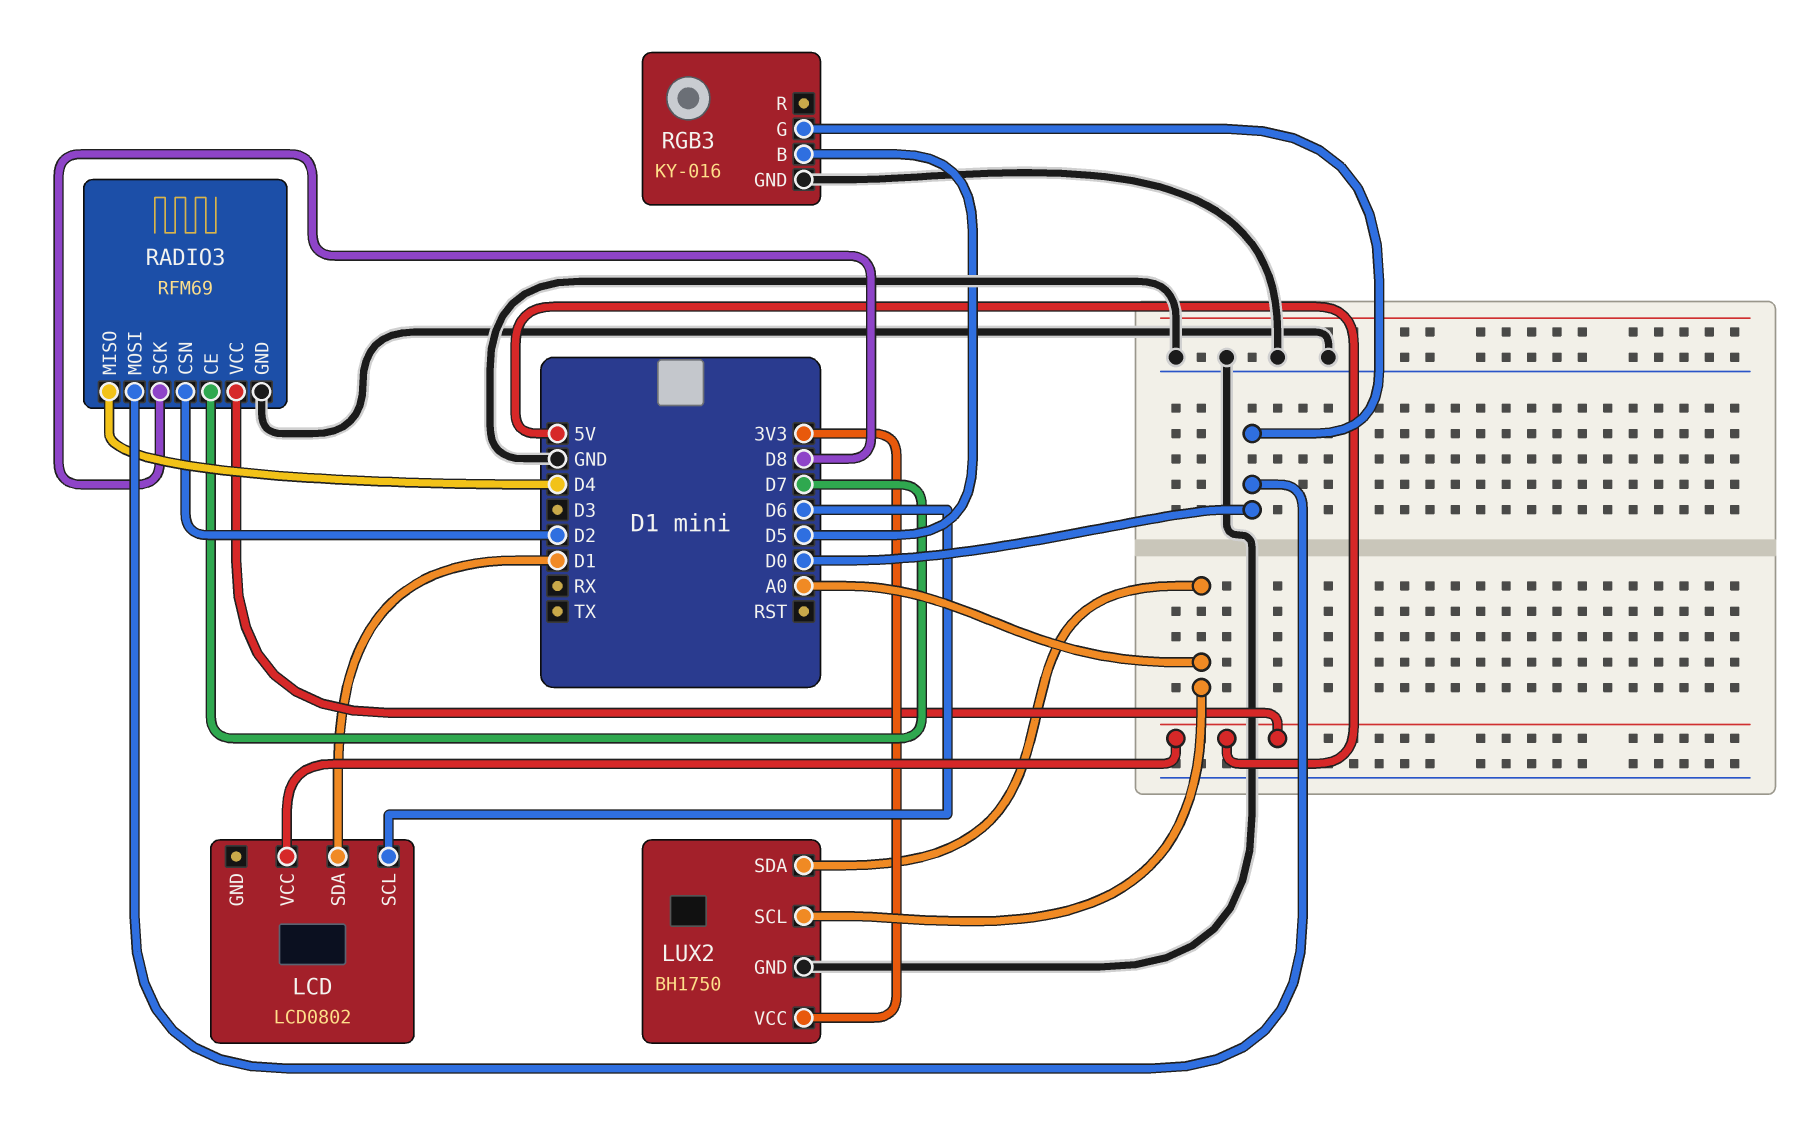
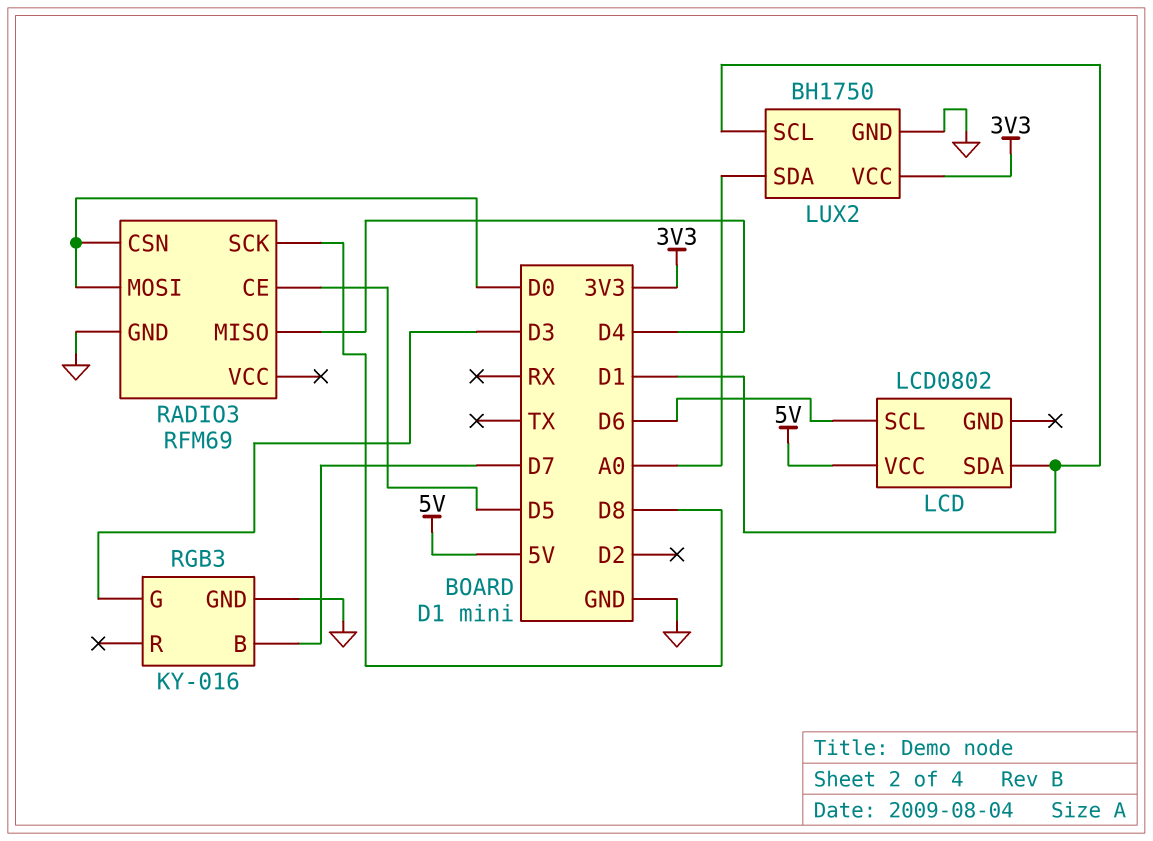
LUX2 pin SCL: A0 -> D1
RADIO3 pin CE: D7 -> D5
RADIO3 pin CSN: D2 -> D0
RADIO3 pin VCC: 5V -> none
RGB3 pin B: D5 -> D7
RGB3 pin G: D0 -> D3

